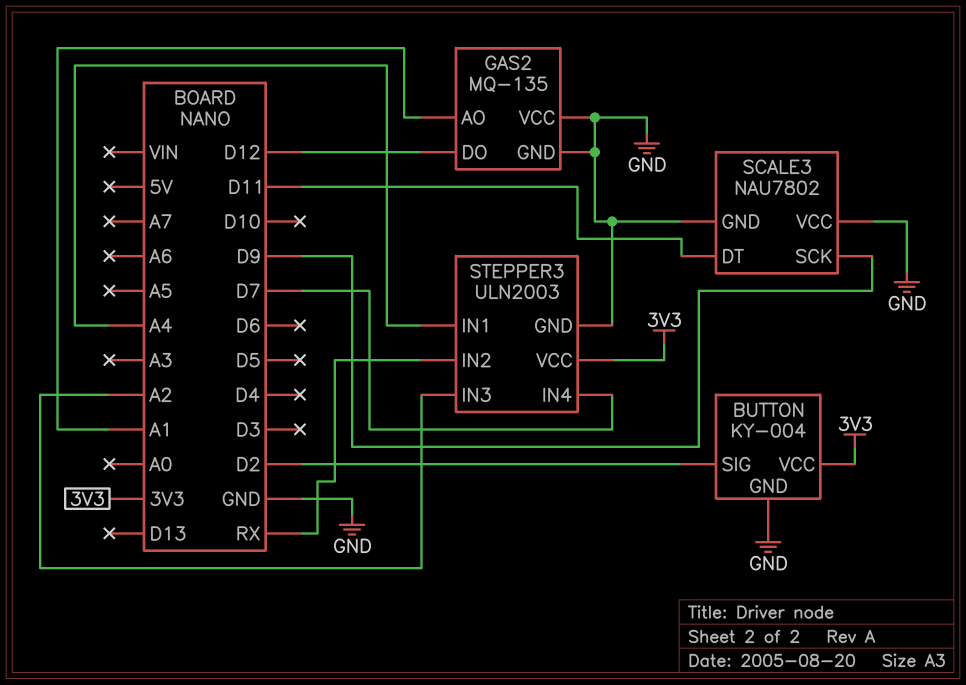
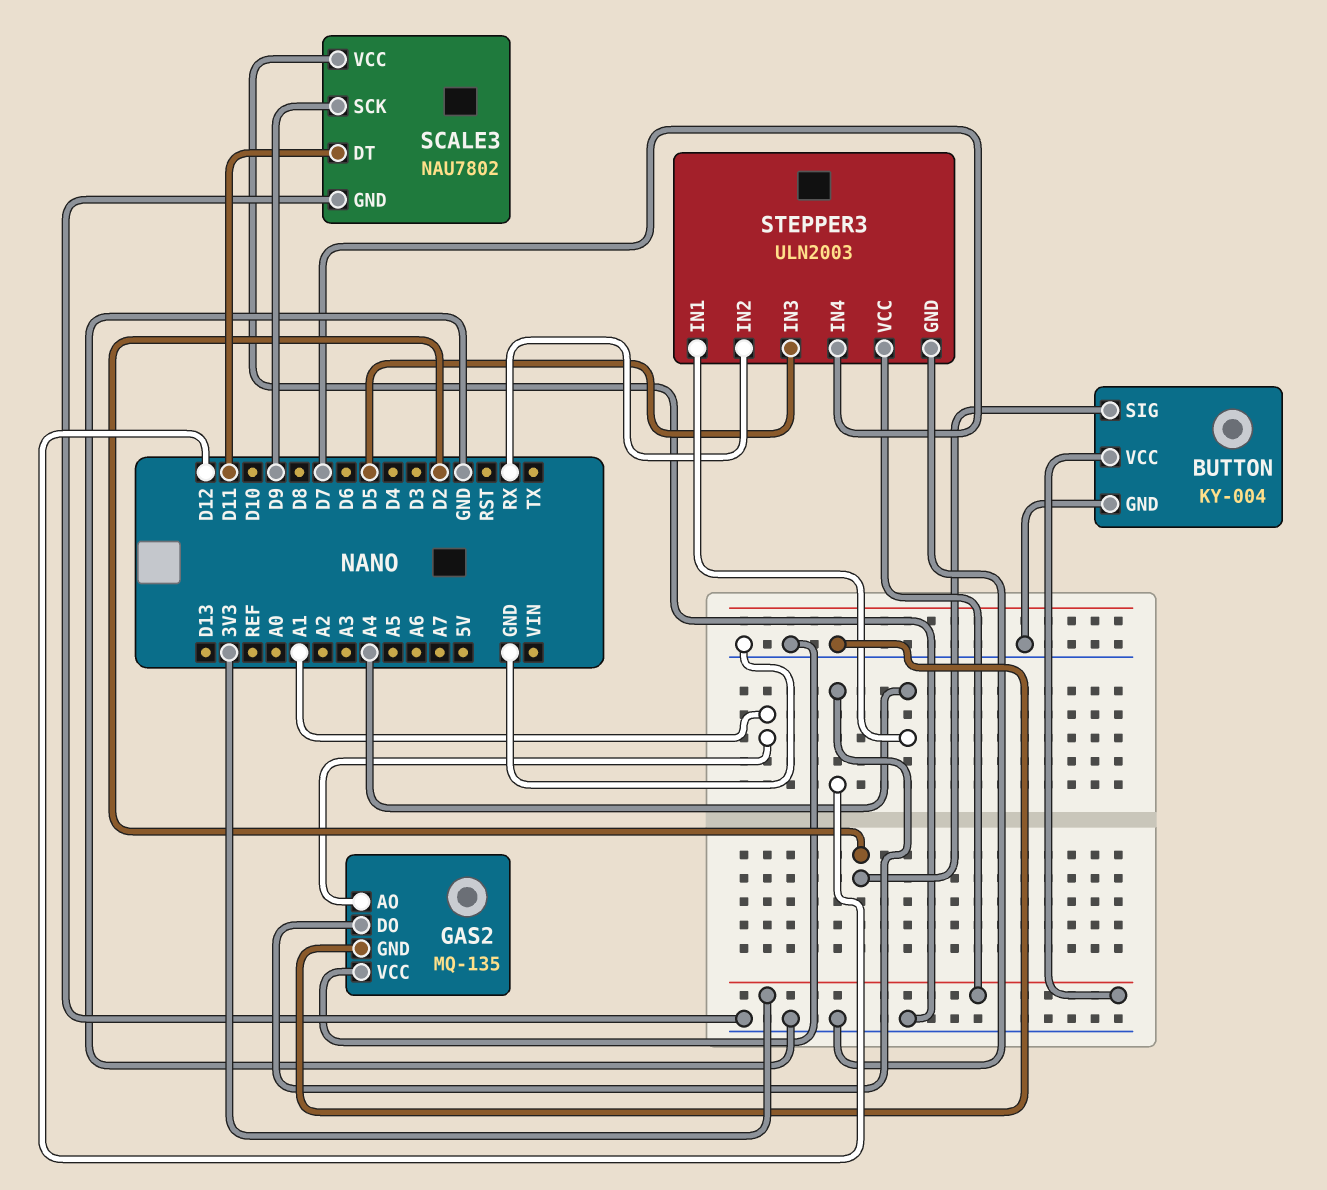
STEPPER3 pin IN3: A2 -> D5

